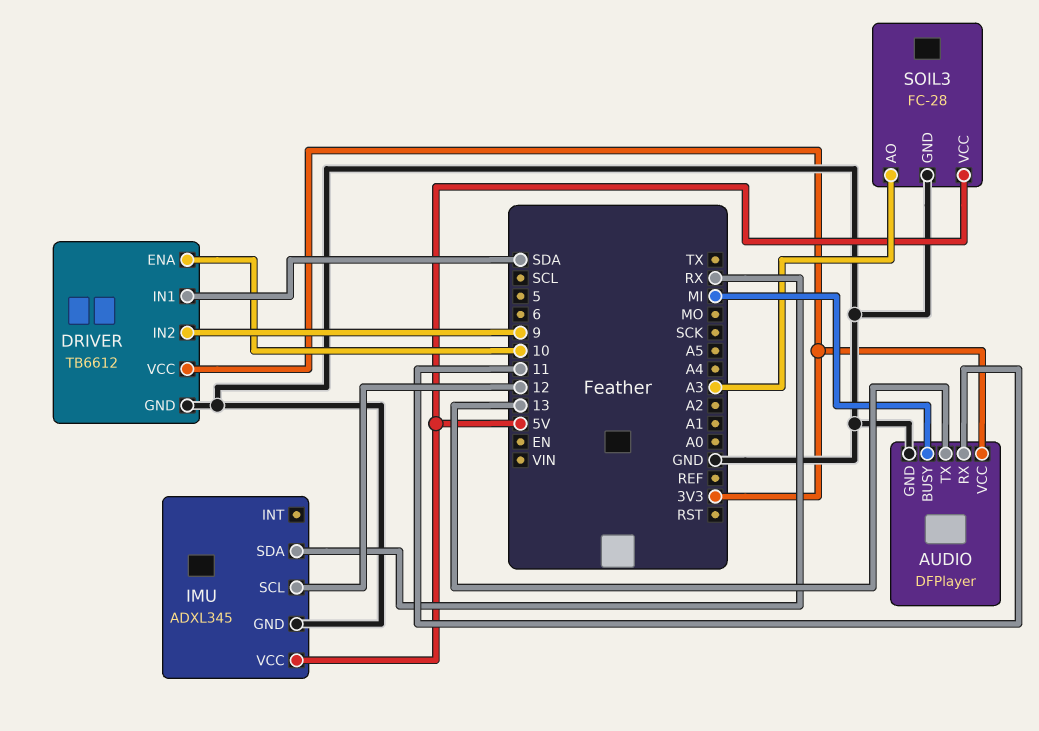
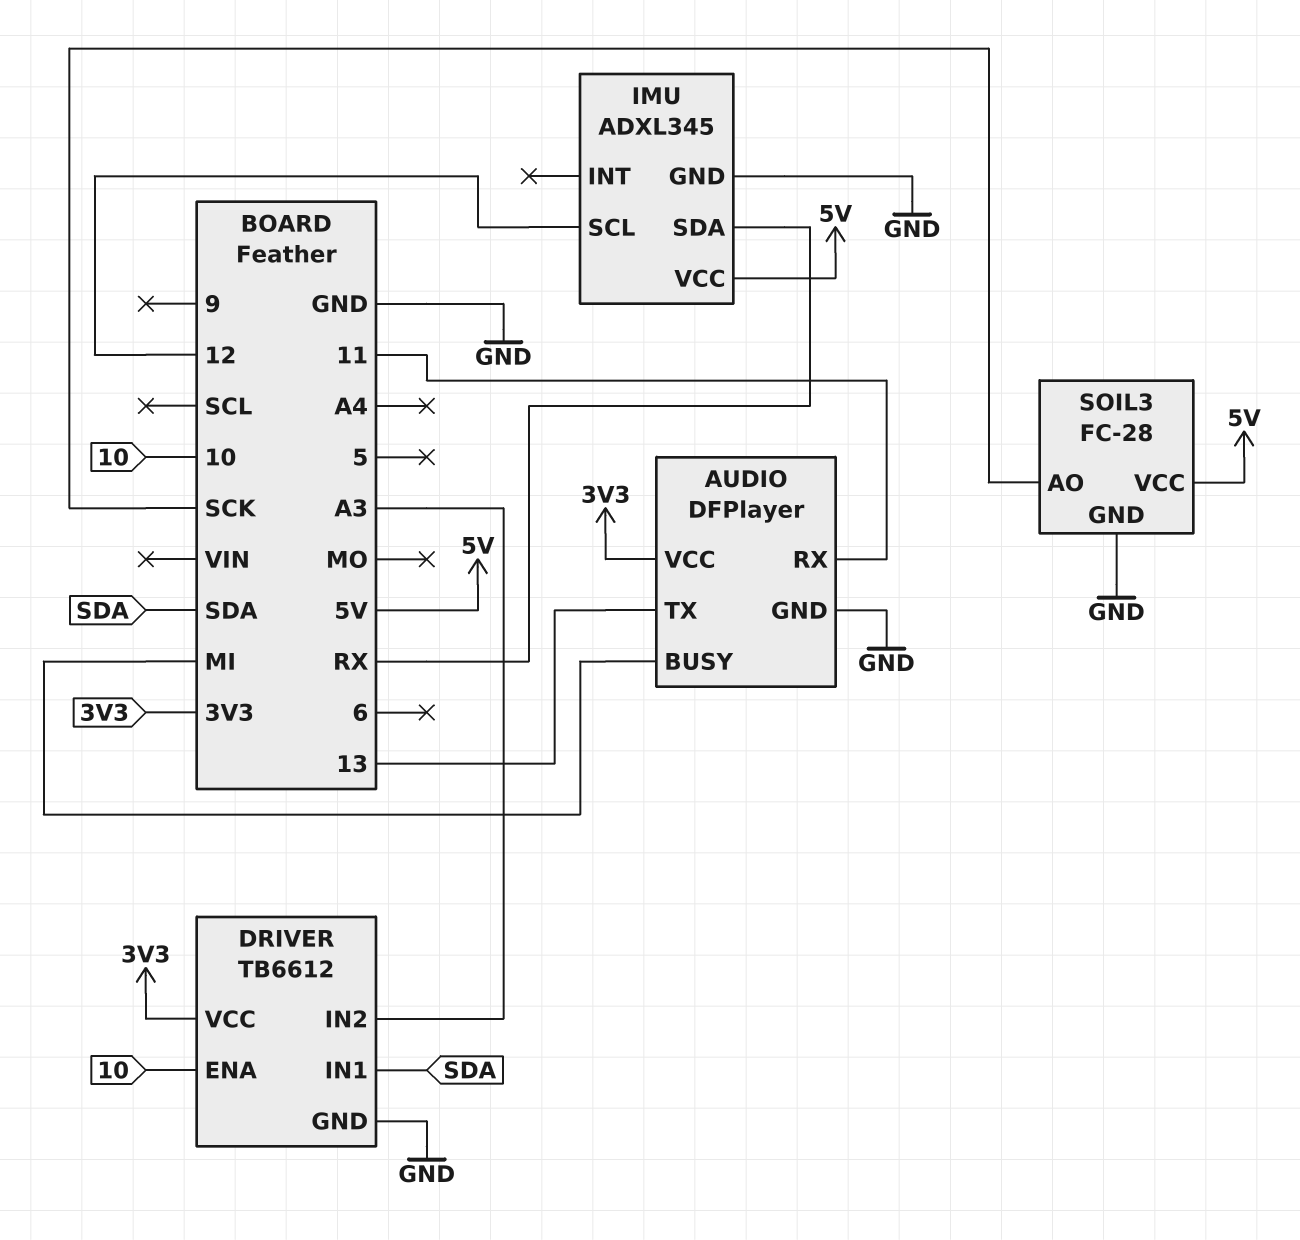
DRIVER pin IN2: 9 -> A3
SOIL3 pin AO: A3 -> SCK

